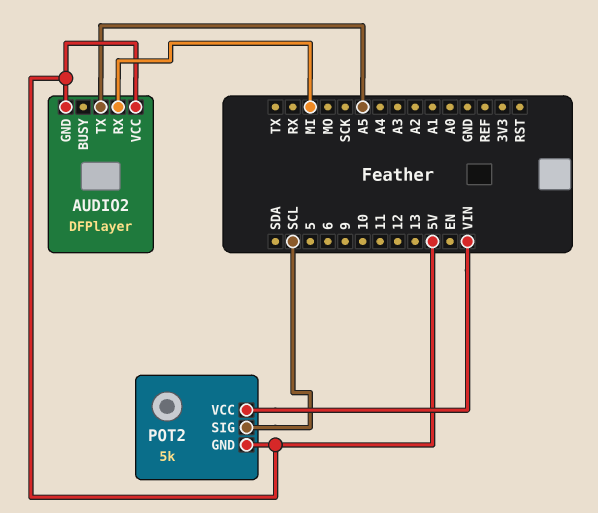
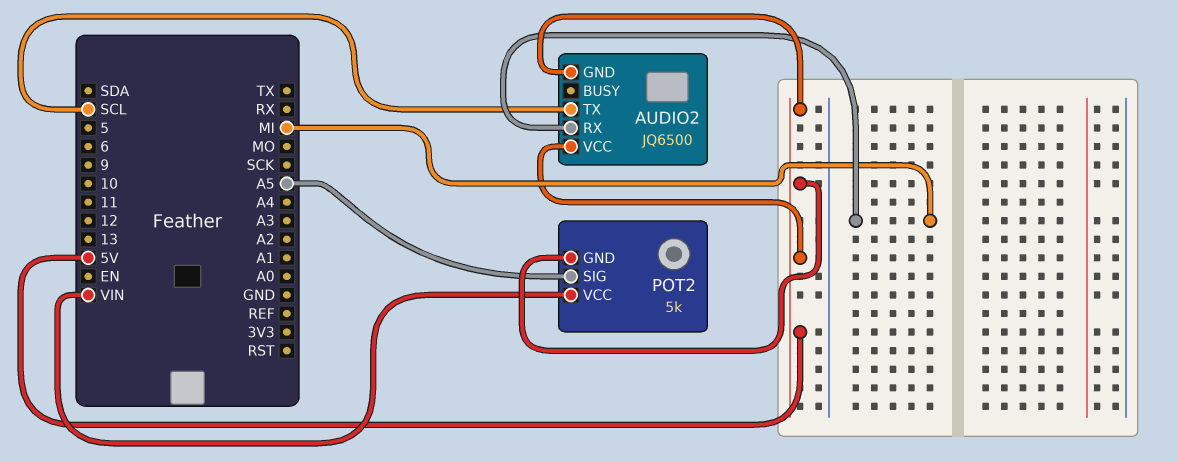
AUDIO2: DFPlayer -> JQ6500
AUDIO2 pin TX: A5 -> SCL
POT2 pin SIG: SCL -> A5

